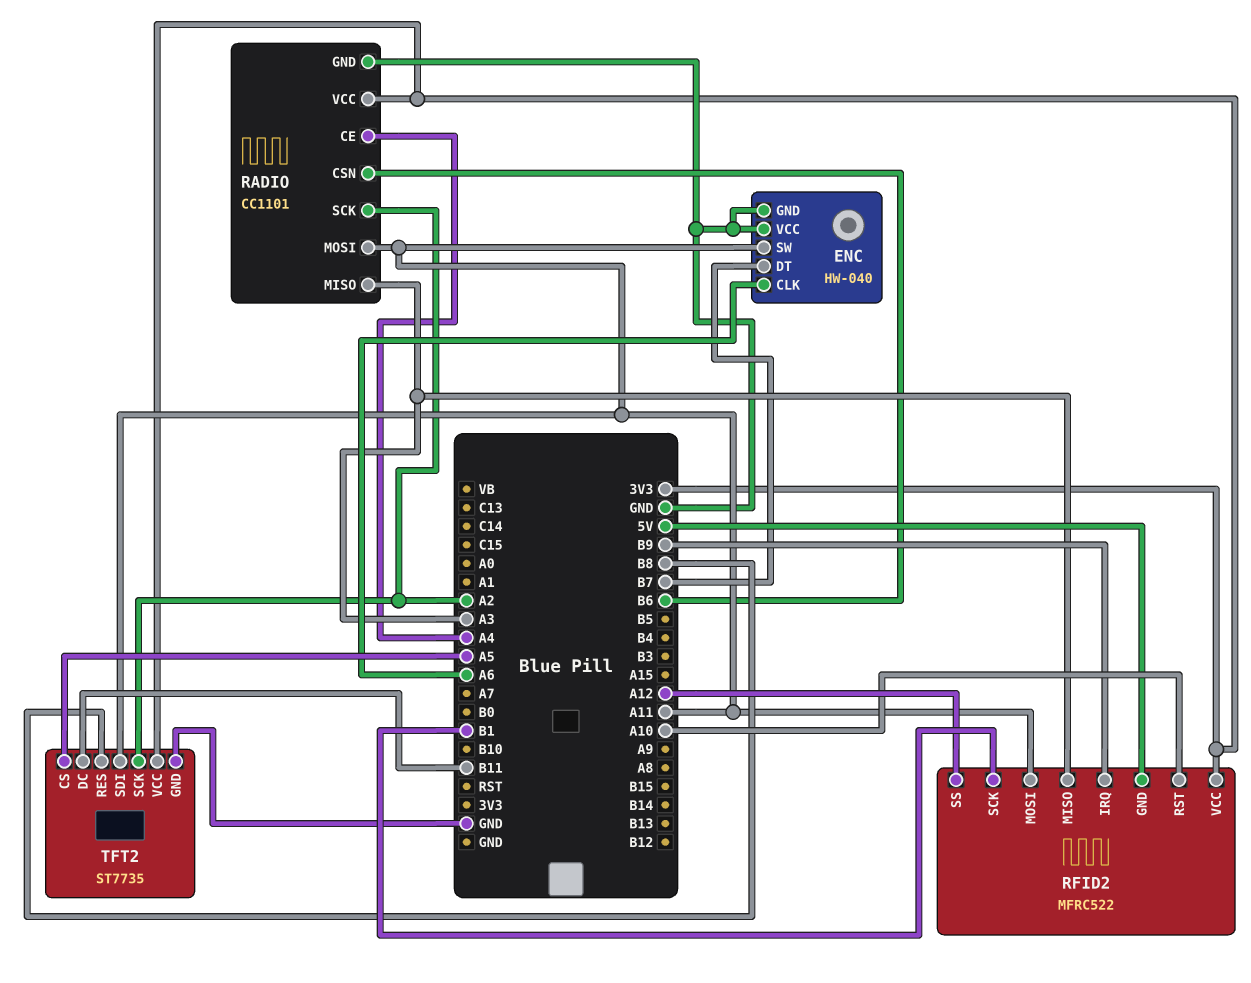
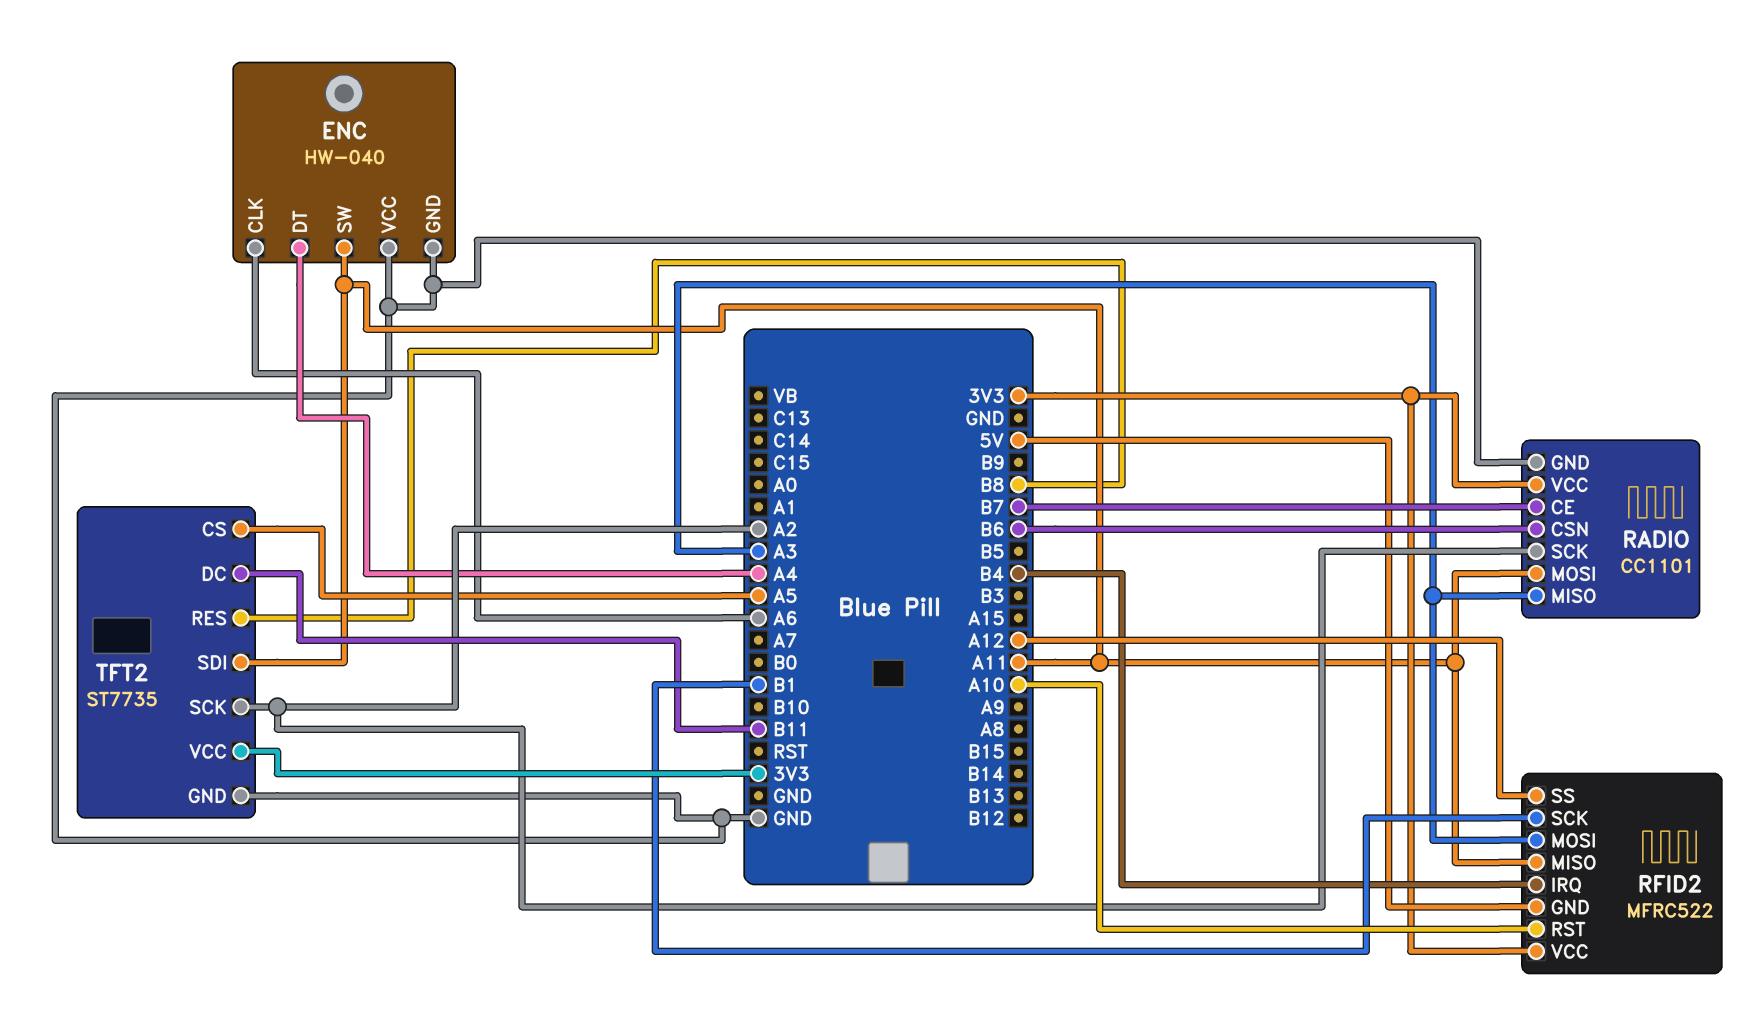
ENC pin DT: B7 -> A4
RADIO pin CE: A4 -> B7
RFID2 pin IRQ: B9 -> B4
RFID2 pin MISO: A3 -> A11
RFID2 pin MOSI: A11 -> A3

